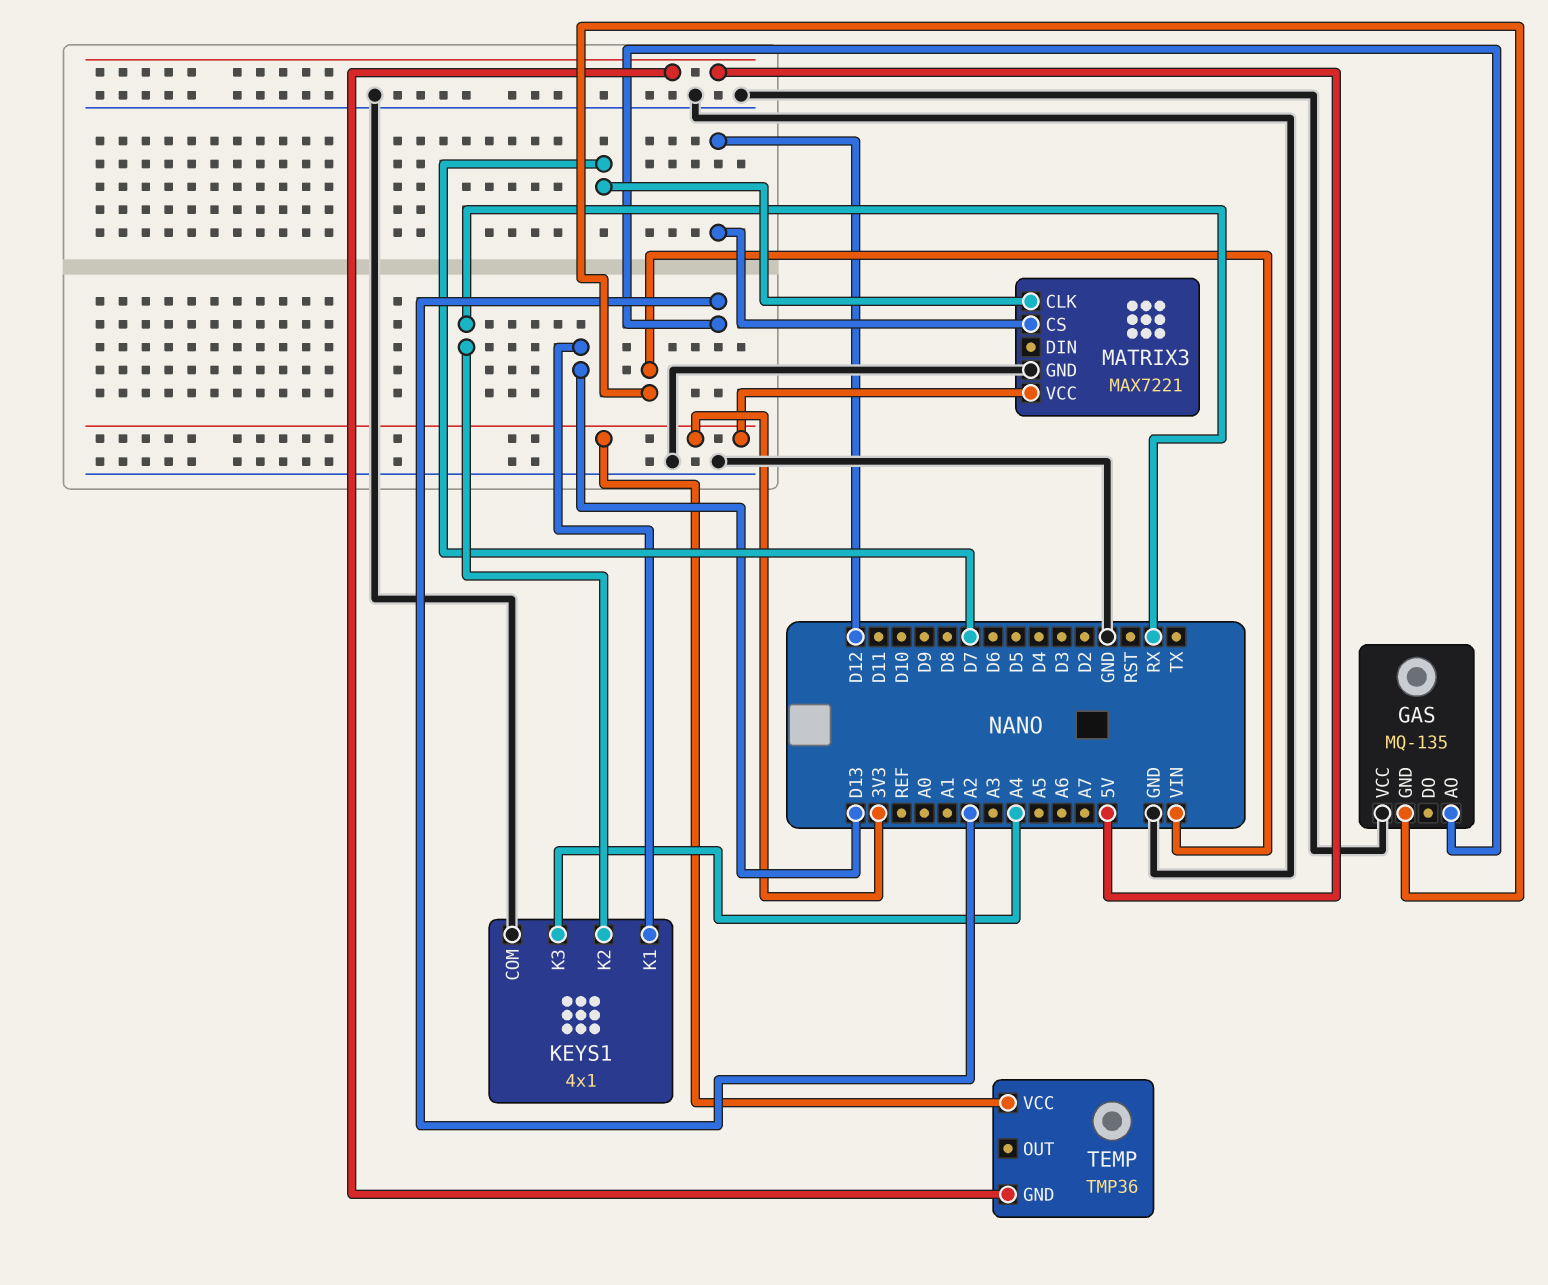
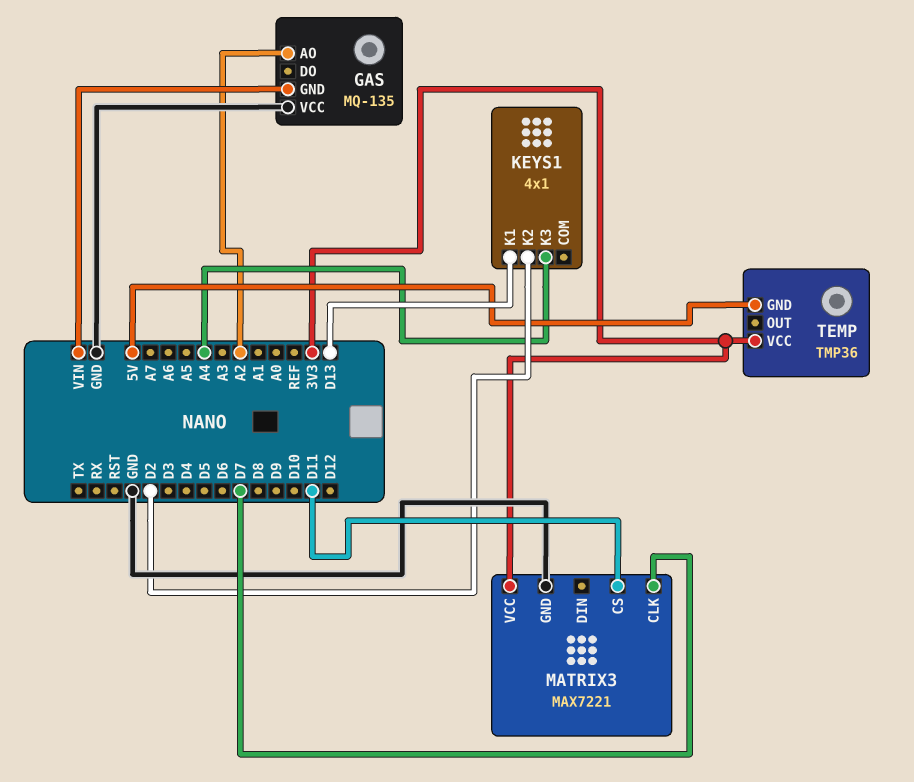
KEYS1 pin COM: GND -> none
KEYS1 pin K2: RX -> D2
MATRIX3 pin CS: D12 -> D11

